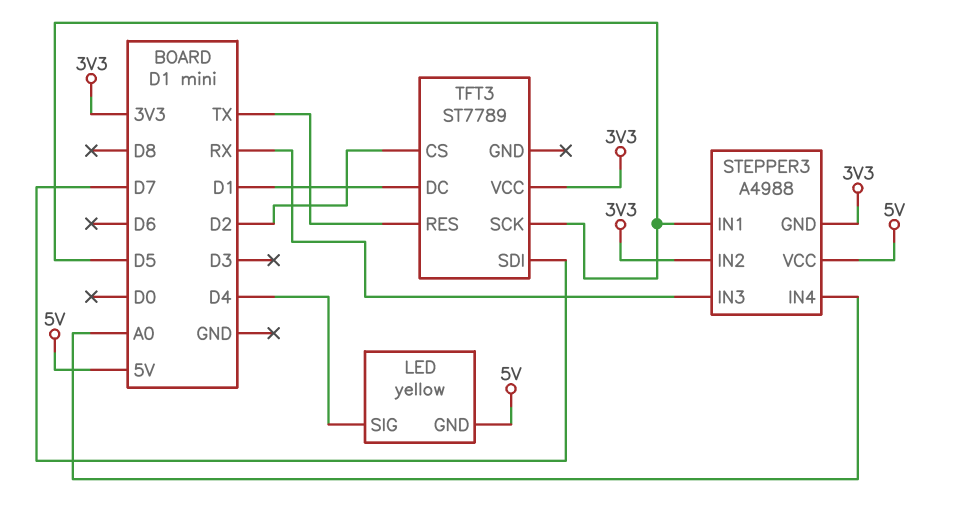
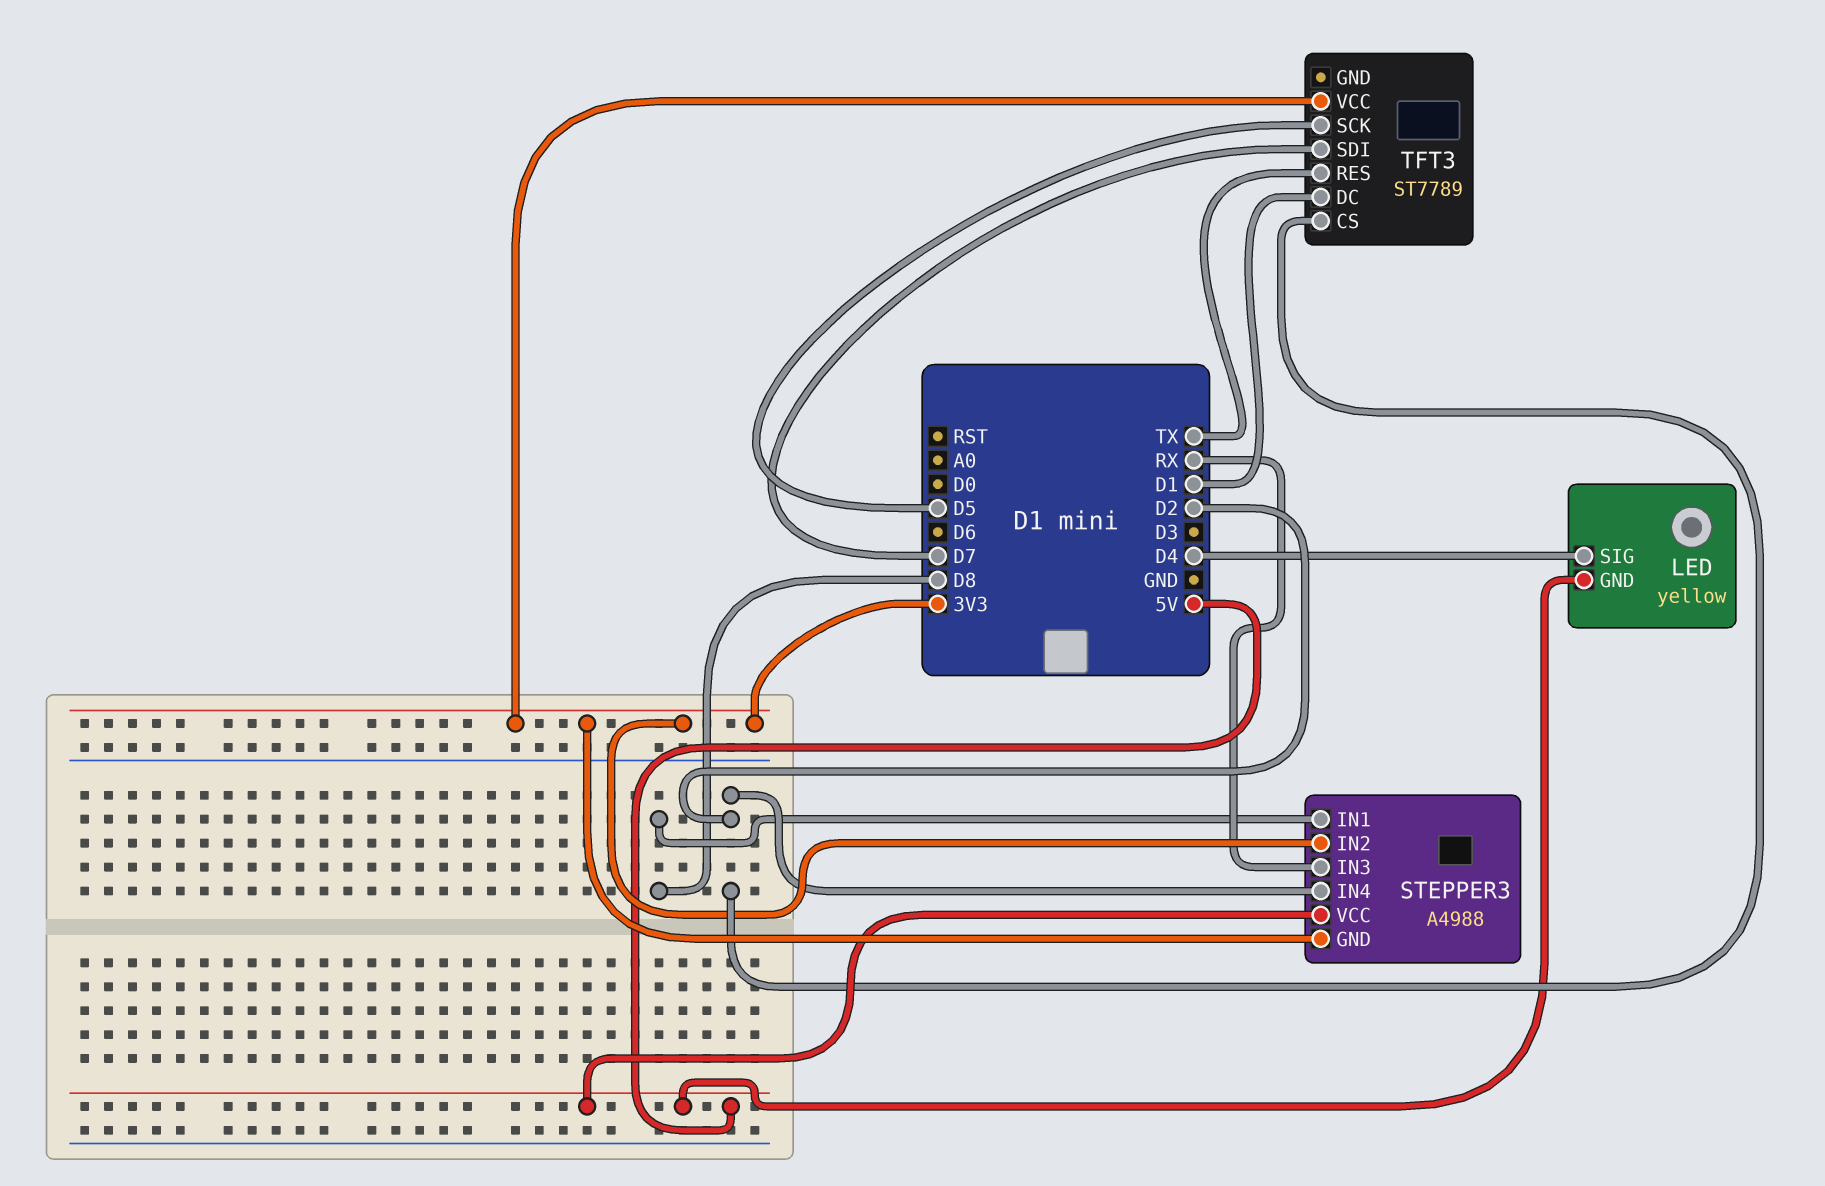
STEPPER3 pin IN1: D5 -> D8
STEPPER3 pin IN4: A0 -> D2

